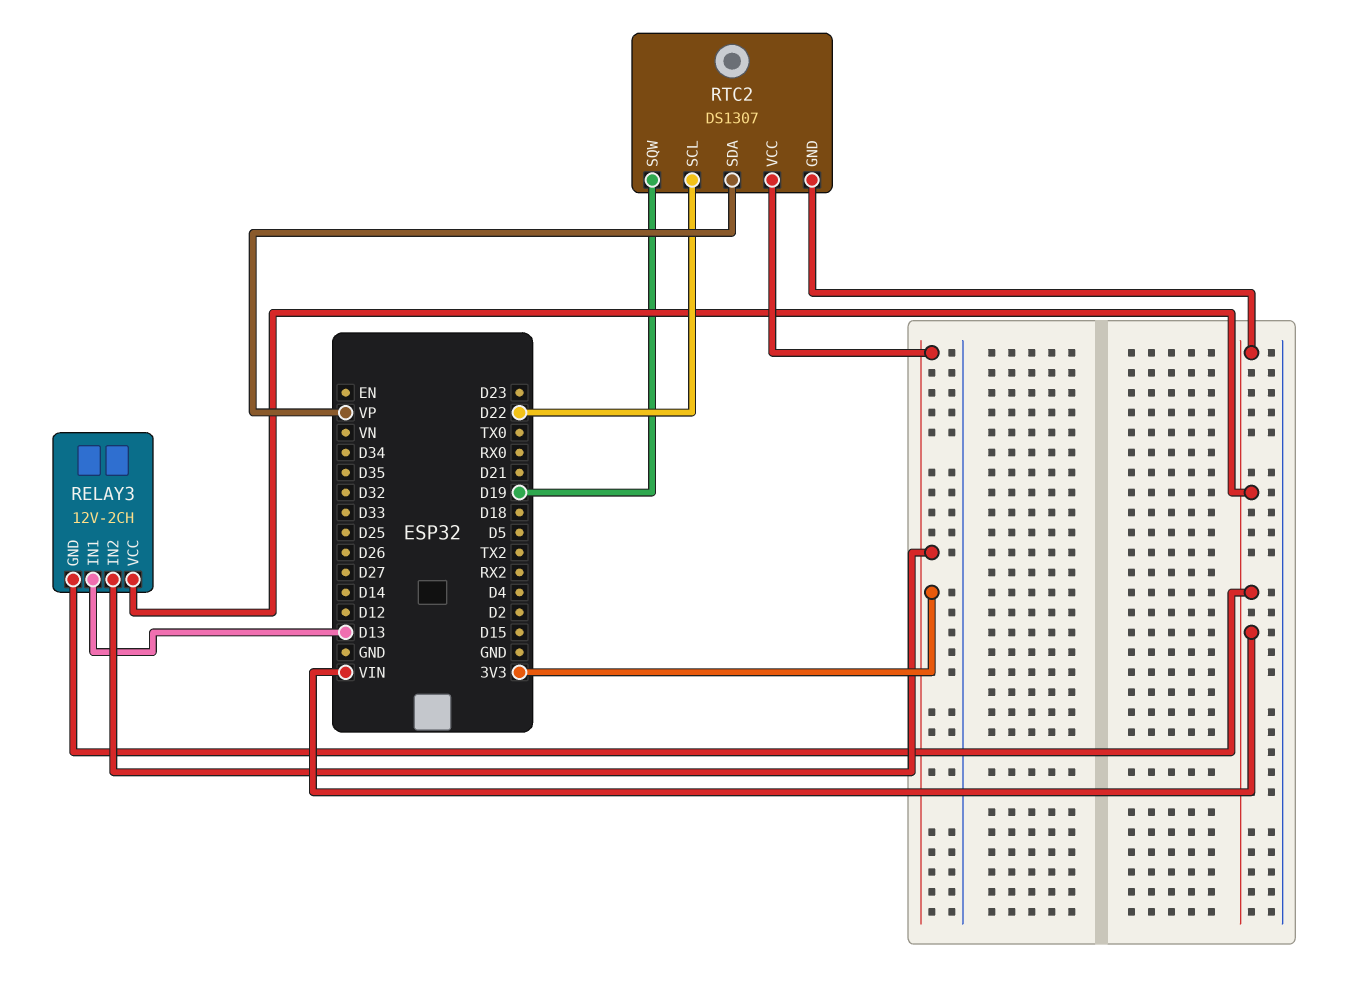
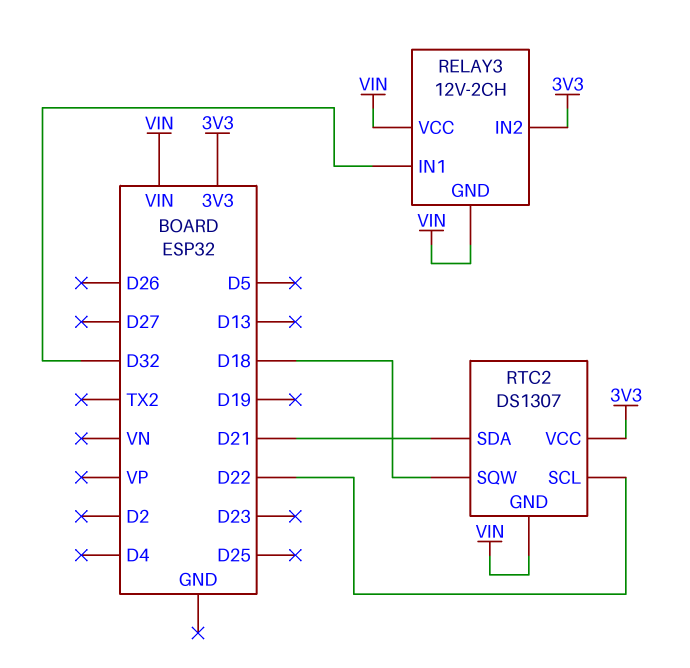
RELAY3 pin IN1: D13 -> D32
RTC2 pin SDA: VP -> D21
RTC2 pin SQW: D19 -> D18

